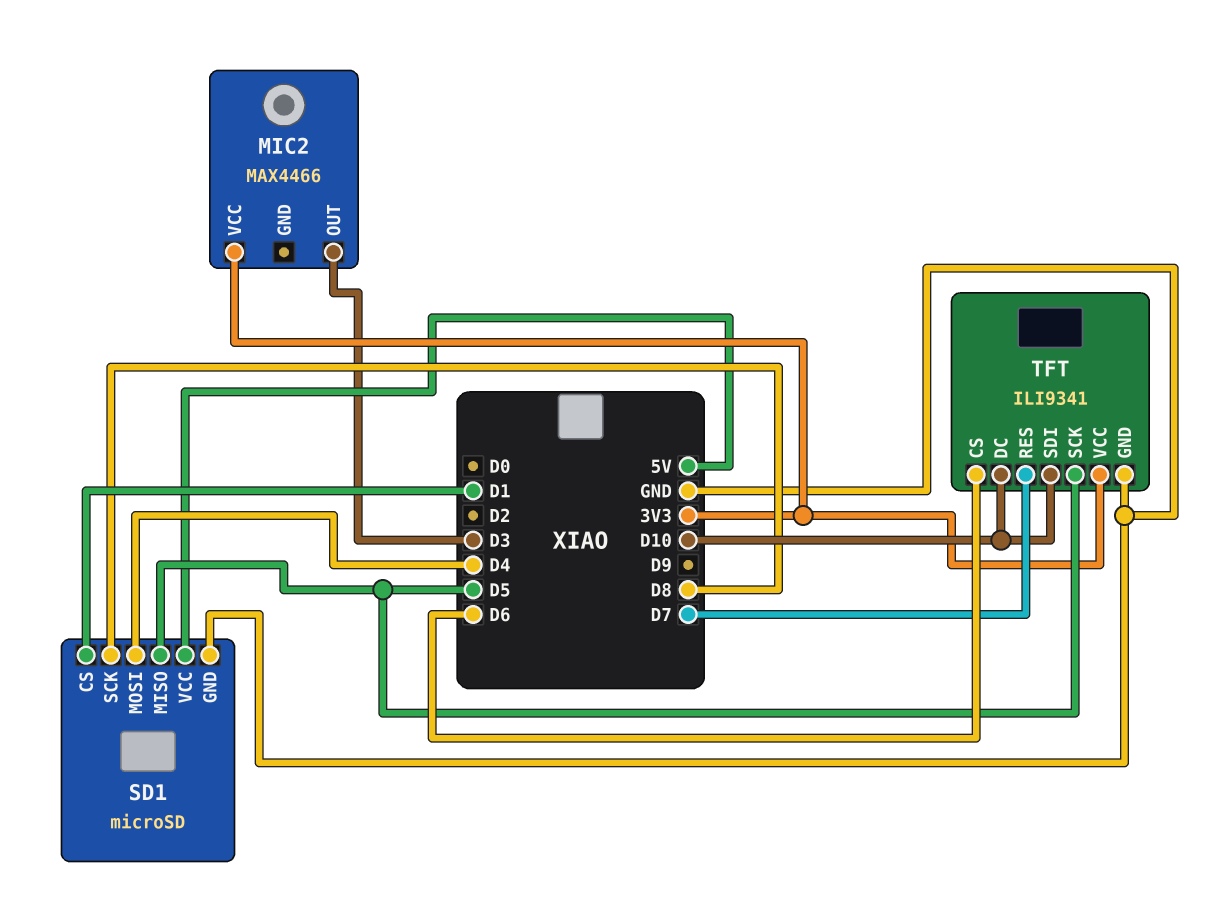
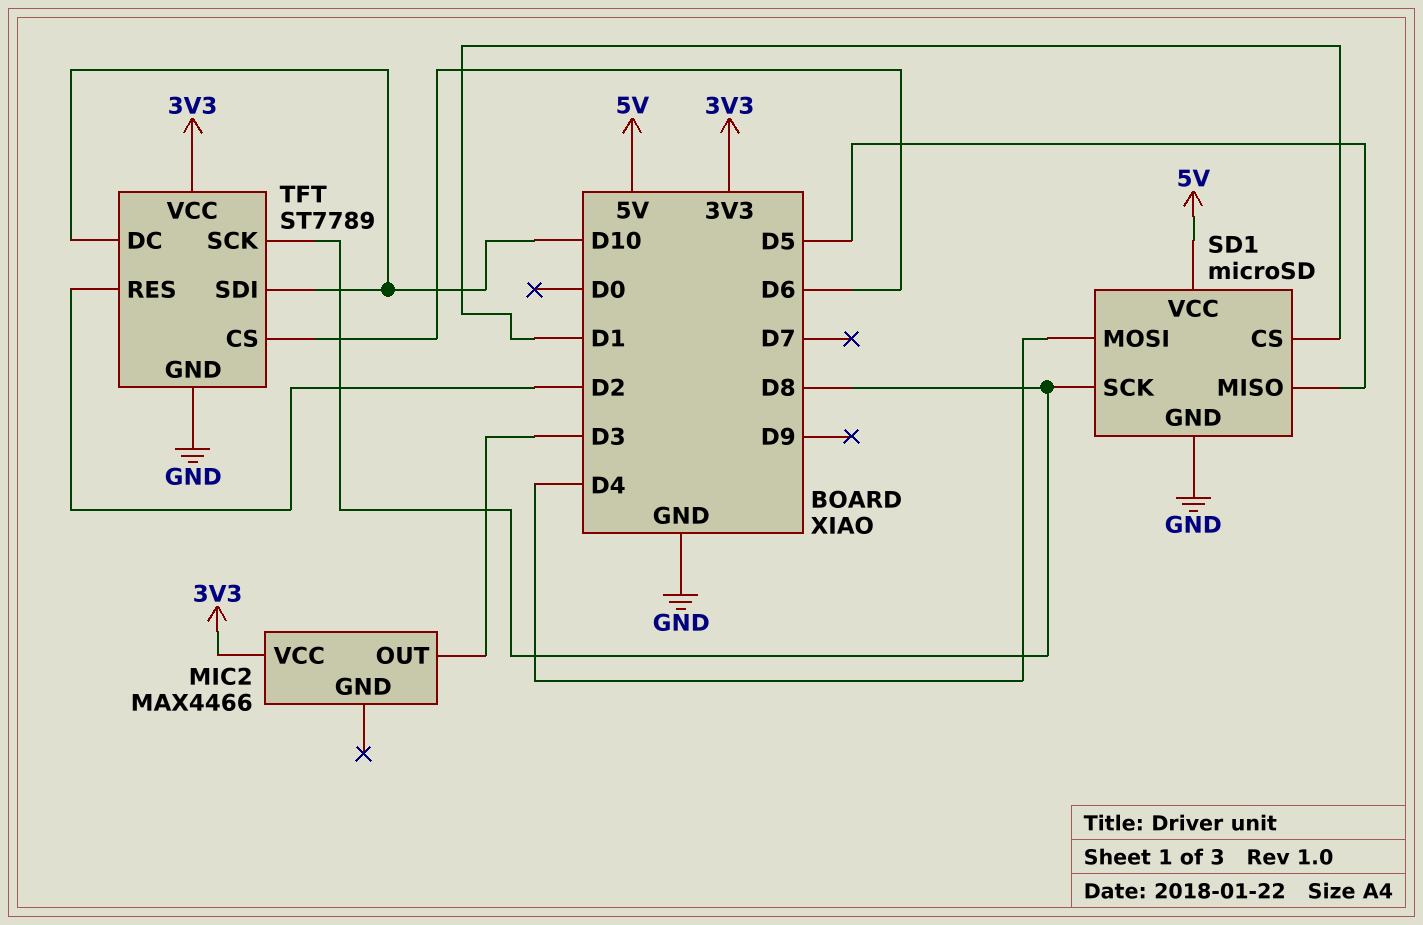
TFT: ILI9341 -> ST7789
TFT pin RES: D7 -> D2
TFT pin SCK: D5 -> D8

